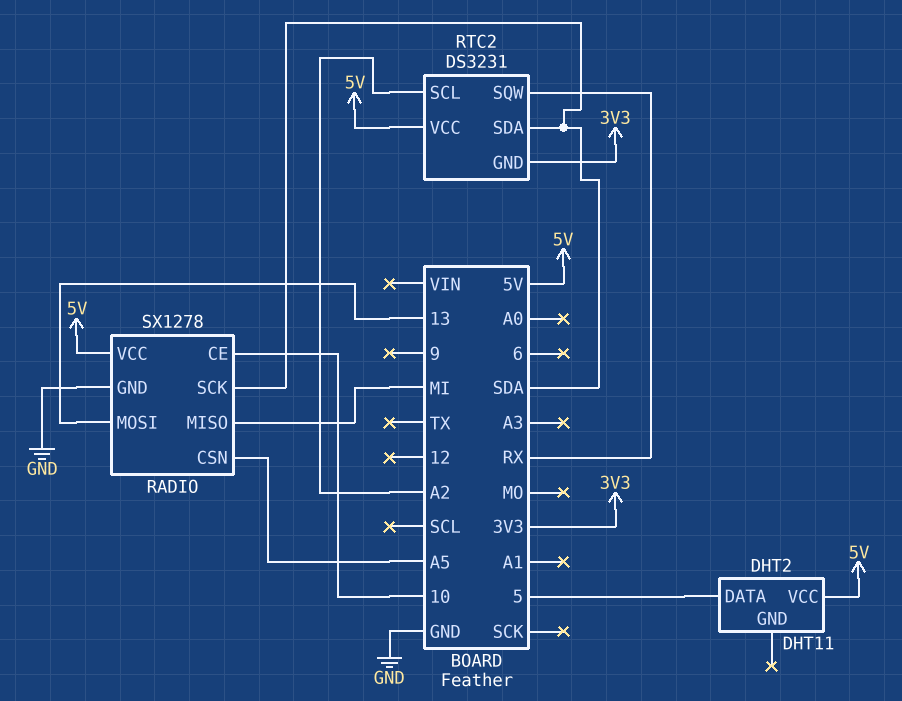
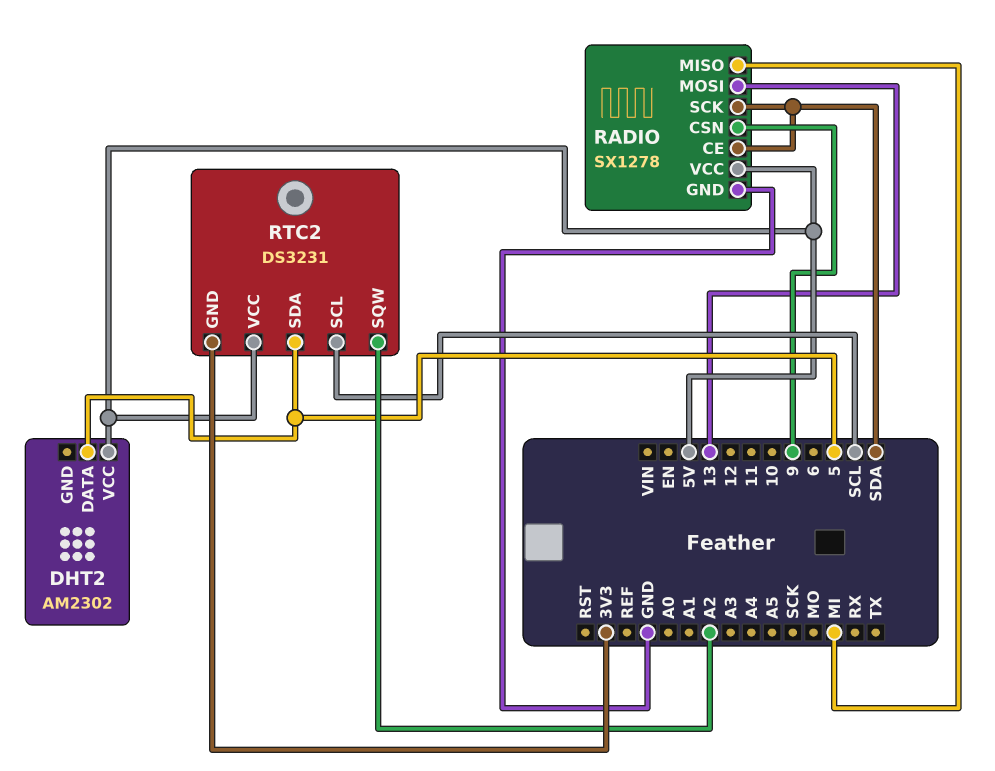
DHT2: DHT11 -> AM2302
RADIO pin CE: 10 -> SDA
RADIO pin CSN: A5 -> 9
RTC2 pin SCL: A2 -> SCL
RTC2 pin SDA: SDA -> 5
RTC2 pin SQW: RX -> A2

